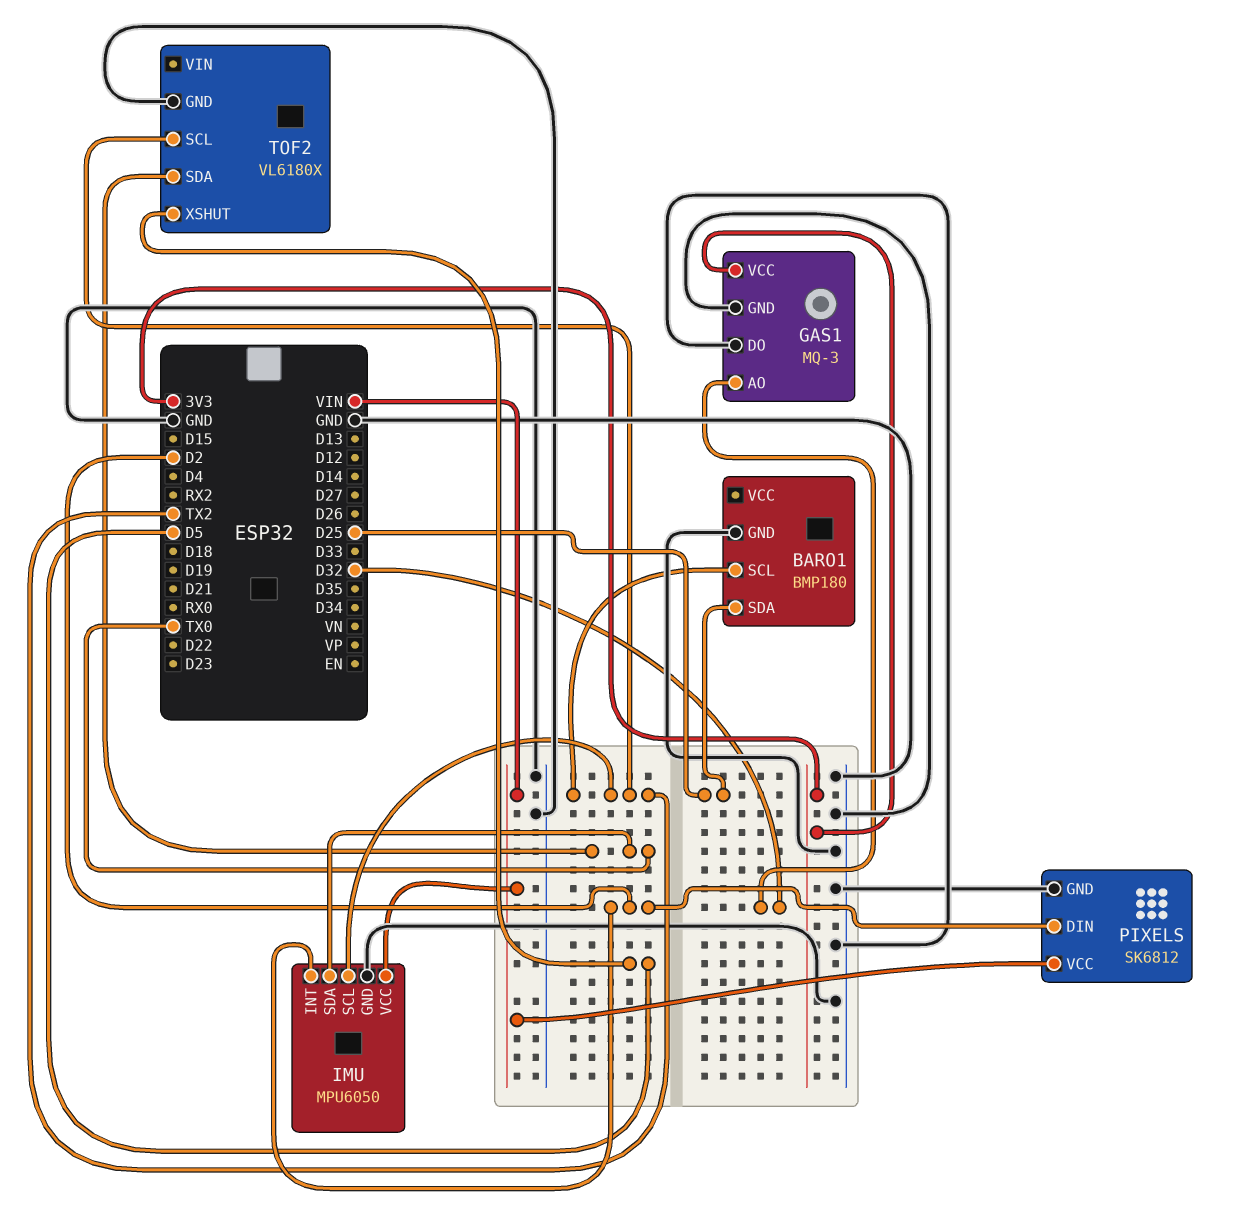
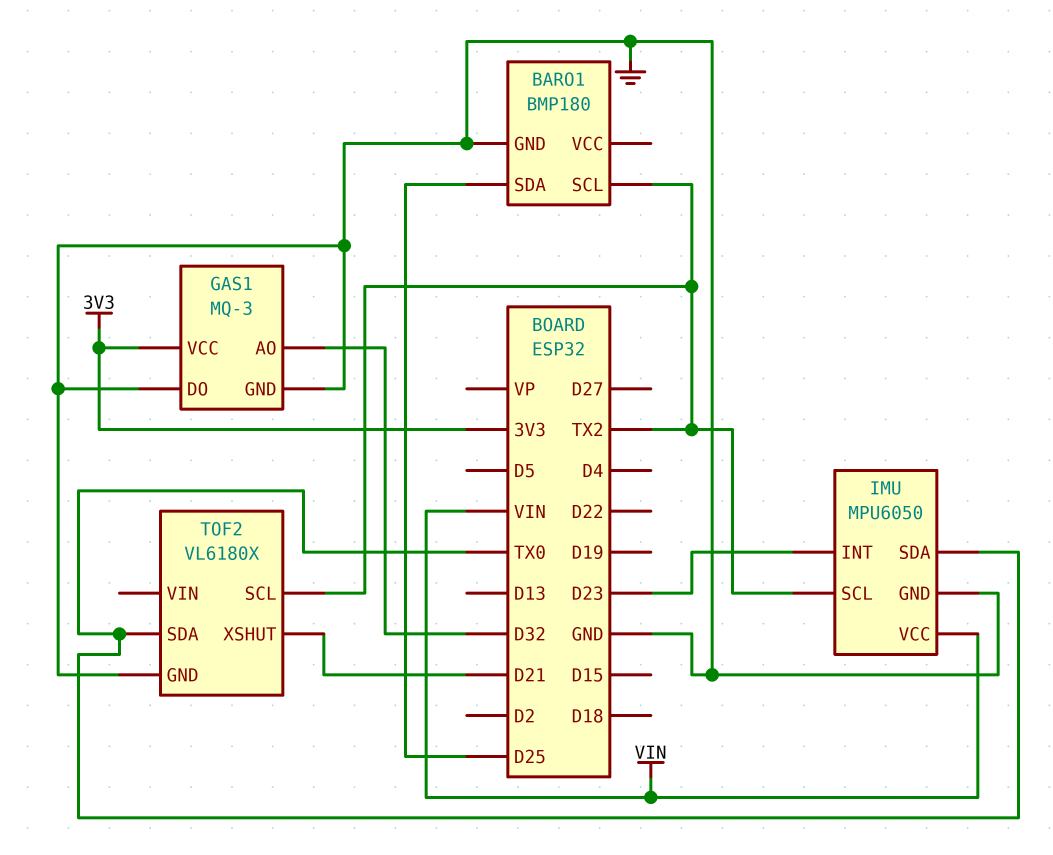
IMU pin INT: D2 -> D23
PIXELS: SK6812 -> none
PIXELS pin DIN: D2 -> none
PIXELS pin GND: GND -> none
PIXELS pin VCC: VIN -> none
TOF2 pin XSHUT: D5 -> D21

